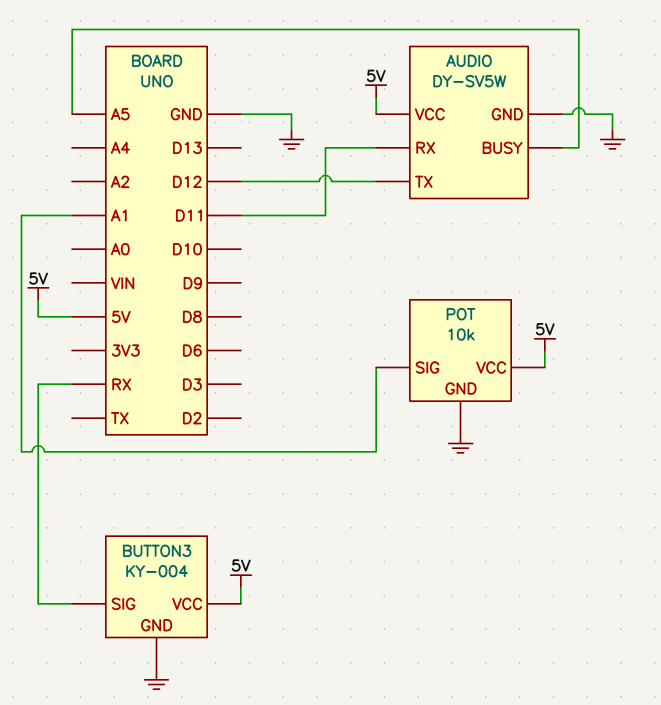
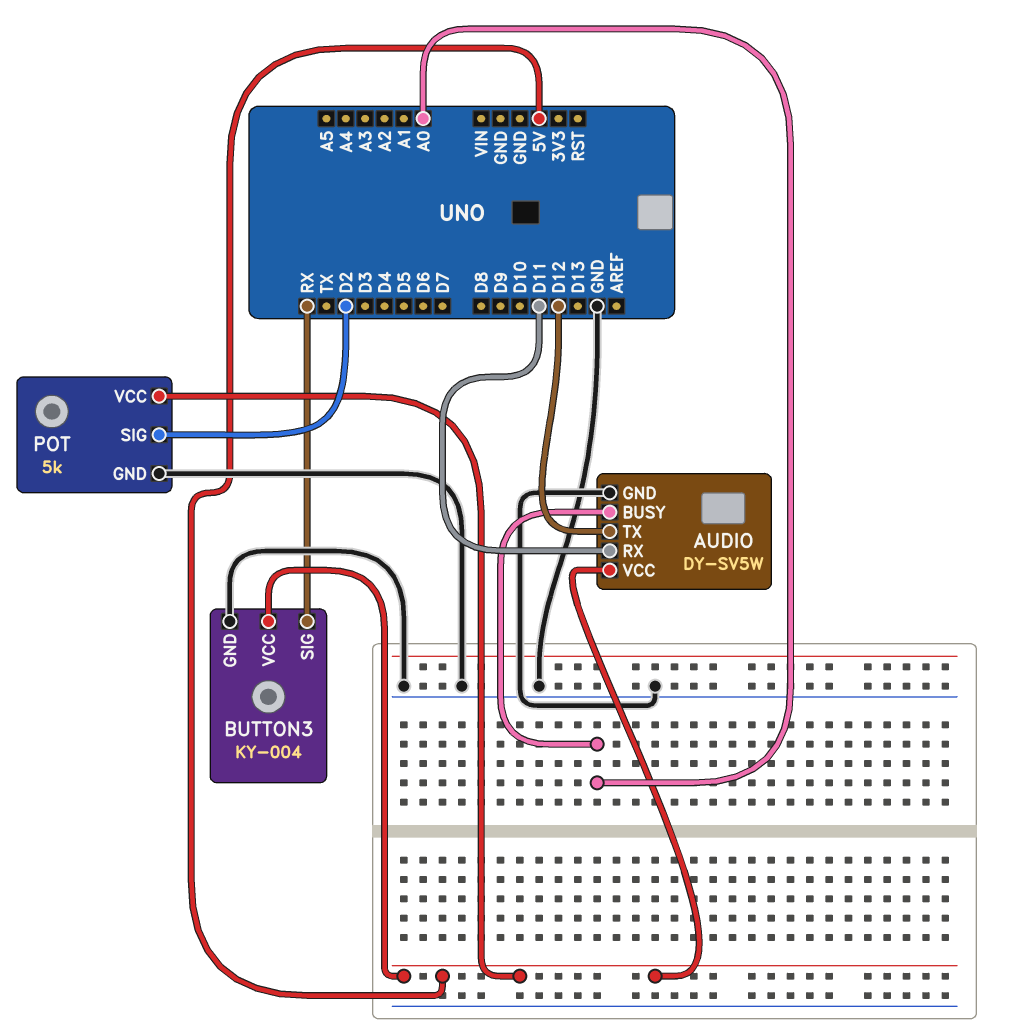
AUDIO pin BUSY: A5 -> A0
POT: 10k -> 5k
POT pin SIG: A1 -> D2

